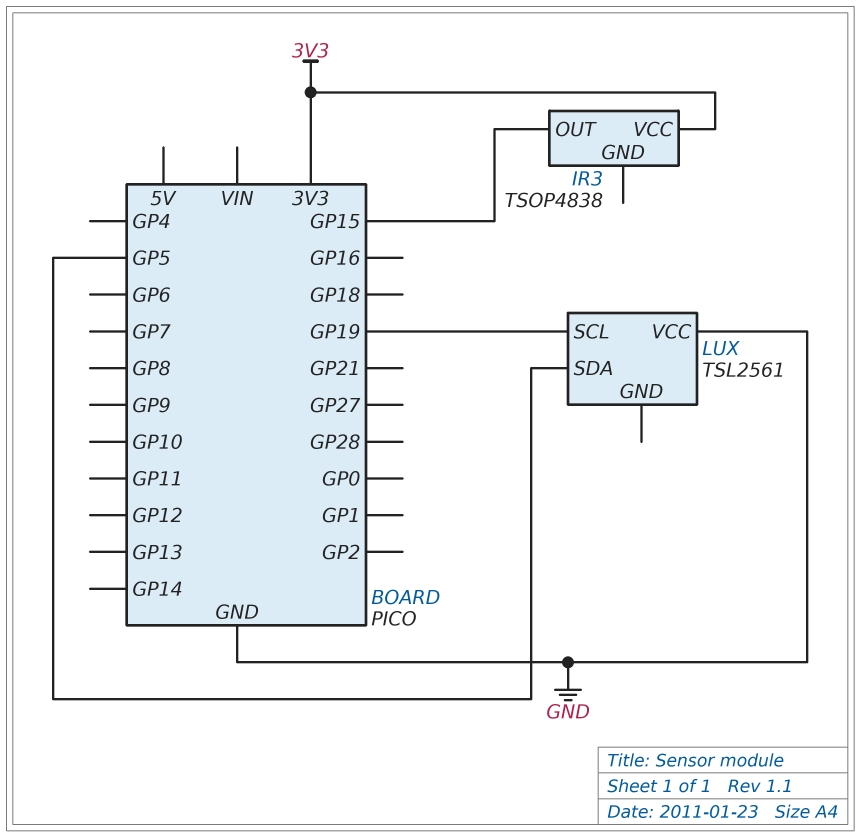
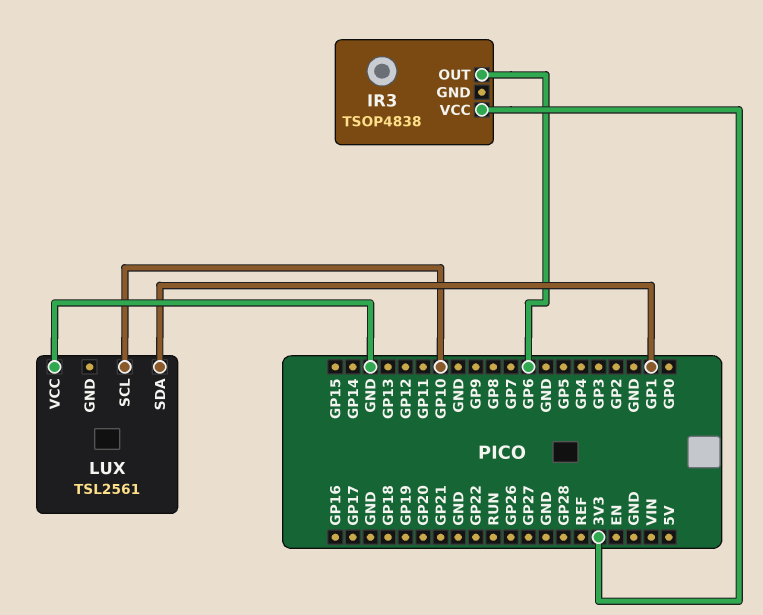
IR3 pin OUT: GP15 -> GP6
LUX pin SCL: GP19 -> GP10
LUX pin SDA: GP5 -> GP1

